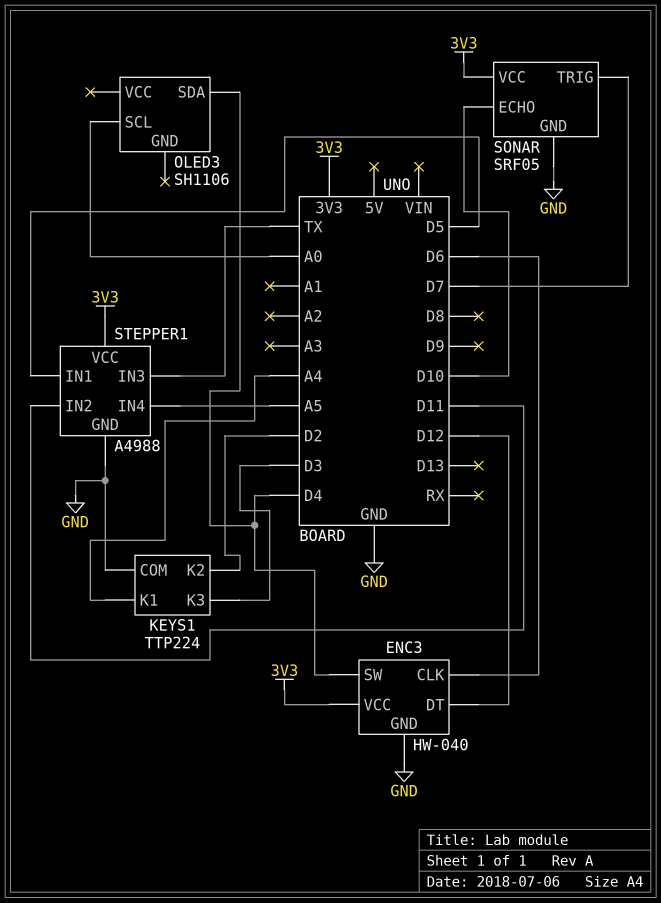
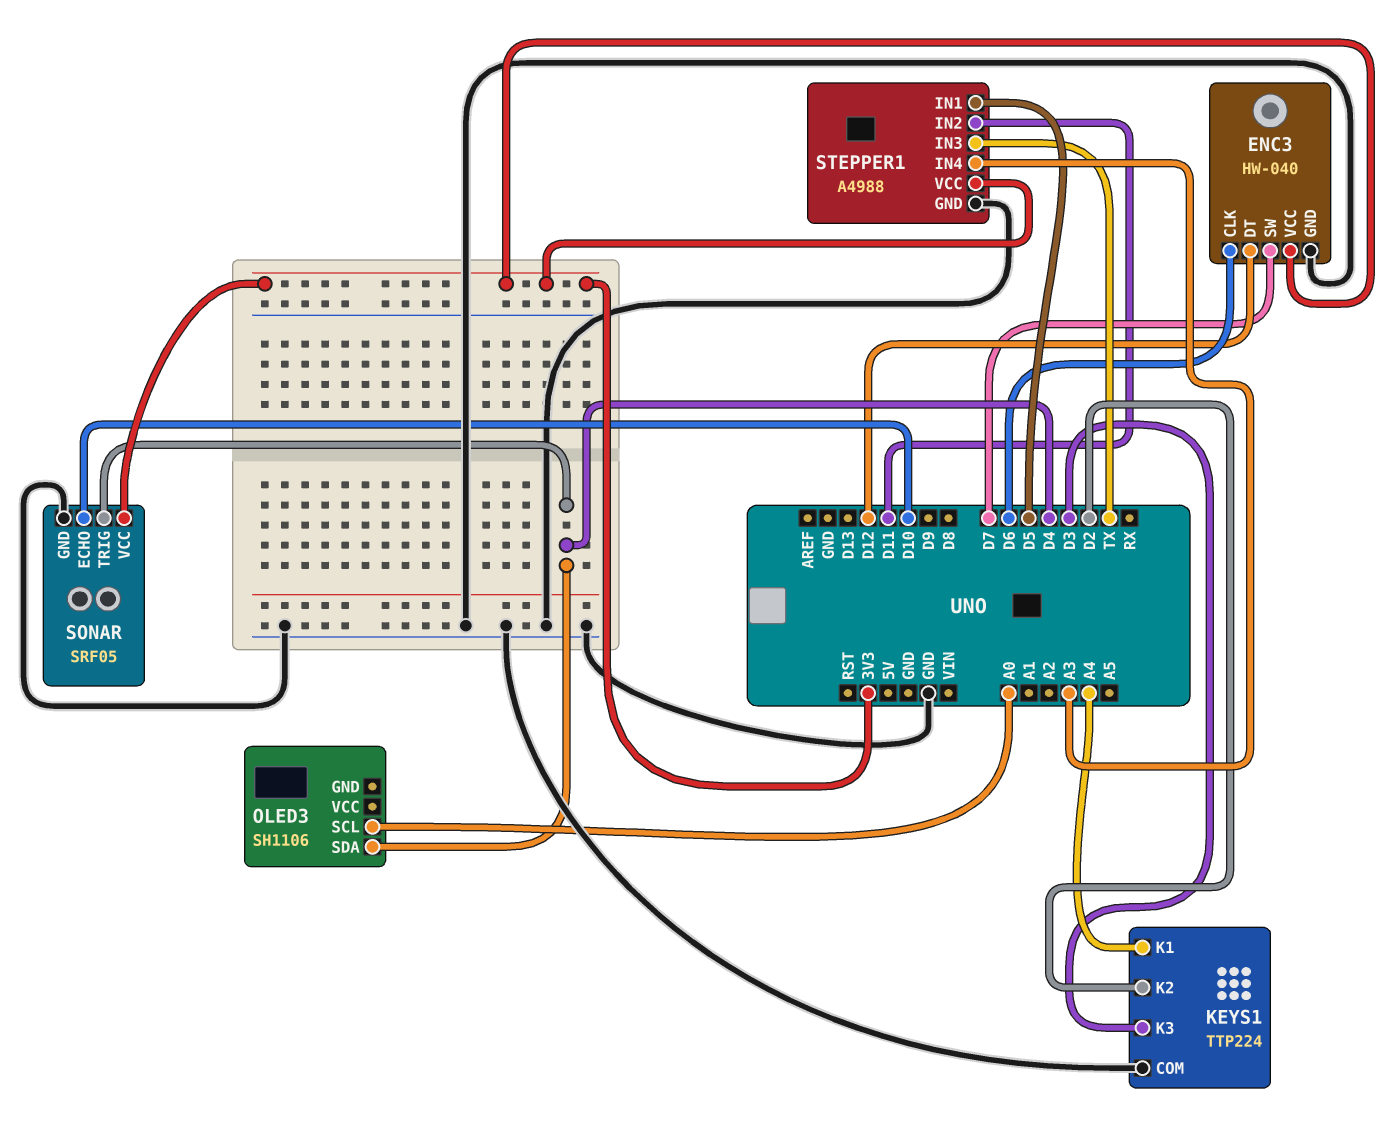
ENC3 pin SW: D4 -> D7
SONAR pin TRIG: D7 -> D4
STEPPER1 pin IN4: A5 -> A3

